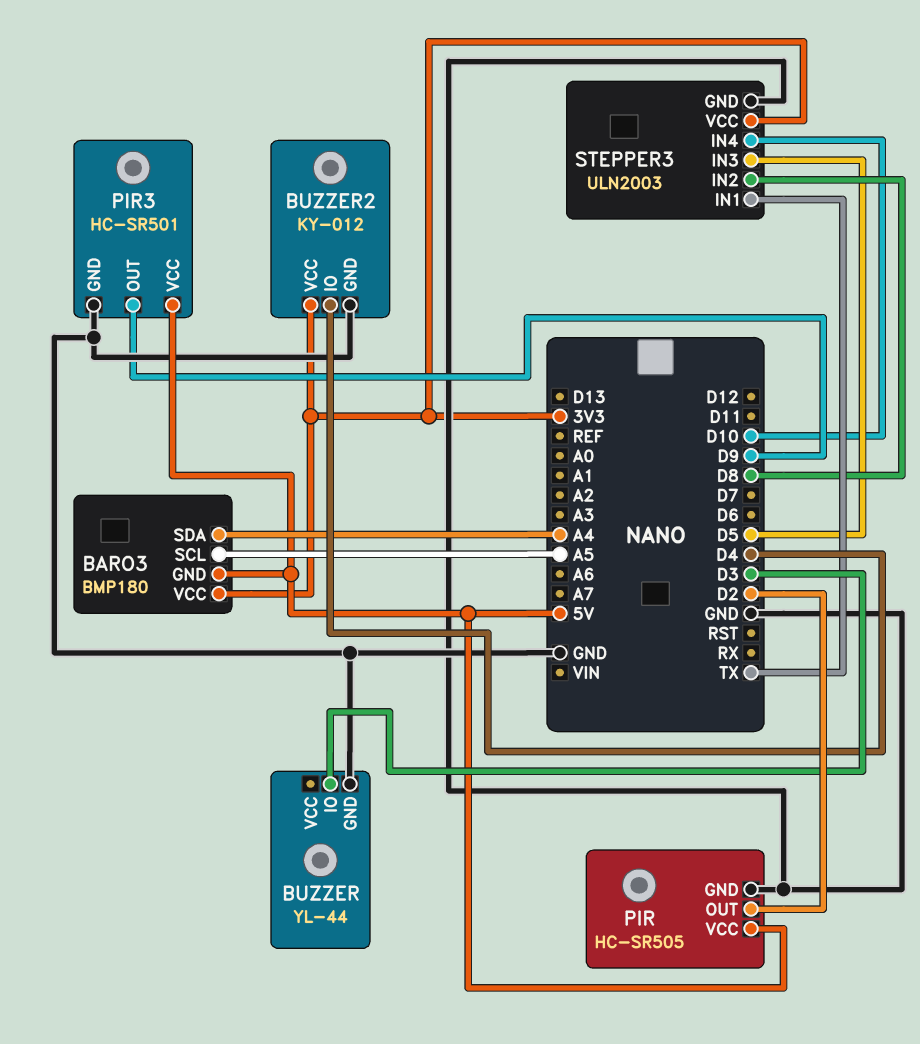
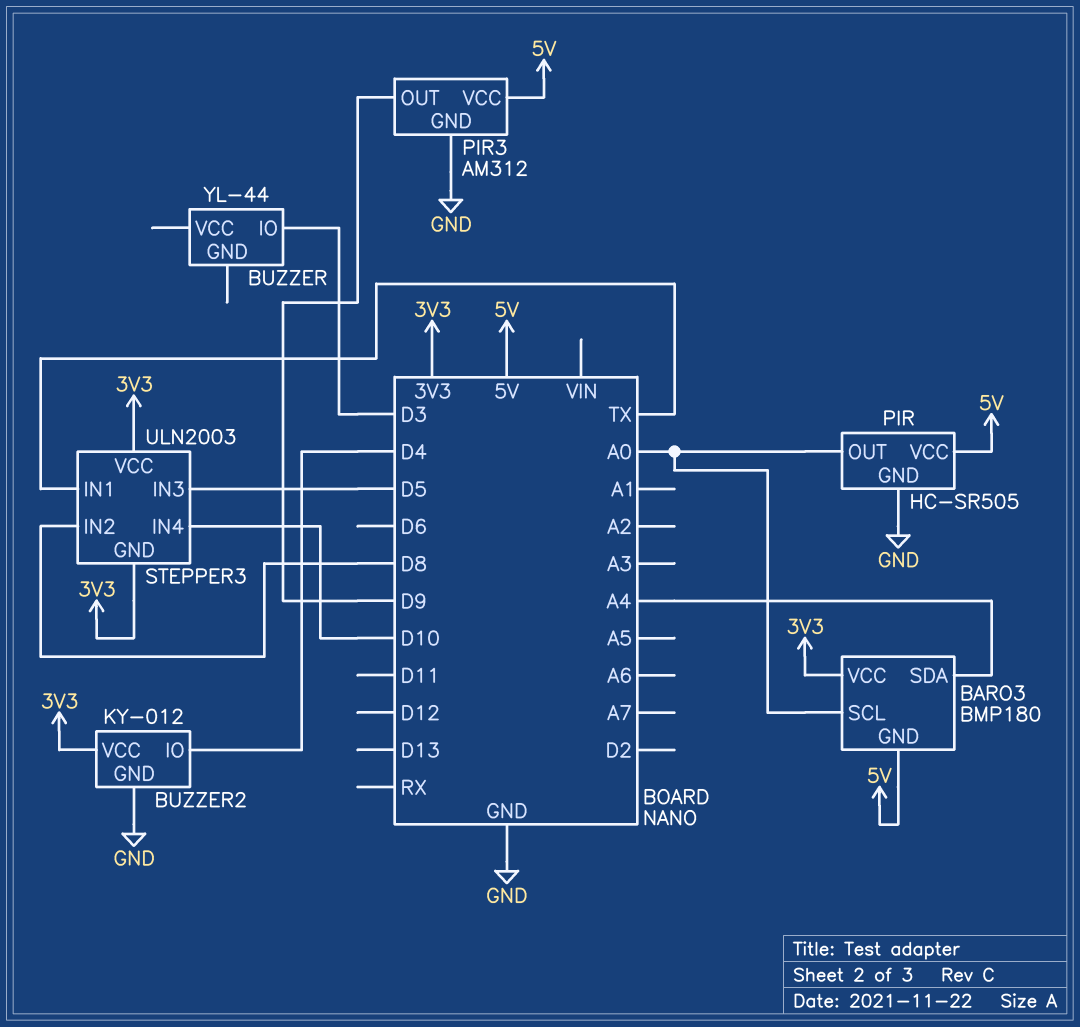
BARO3 pin SCL: A5 -> A0
BUZZER pin GND: GND -> none
PIR pin OUT: D2 -> A0
PIR3: HC-SR501 -> AM312
STEPPER3 pin GND: GND -> 3V3

